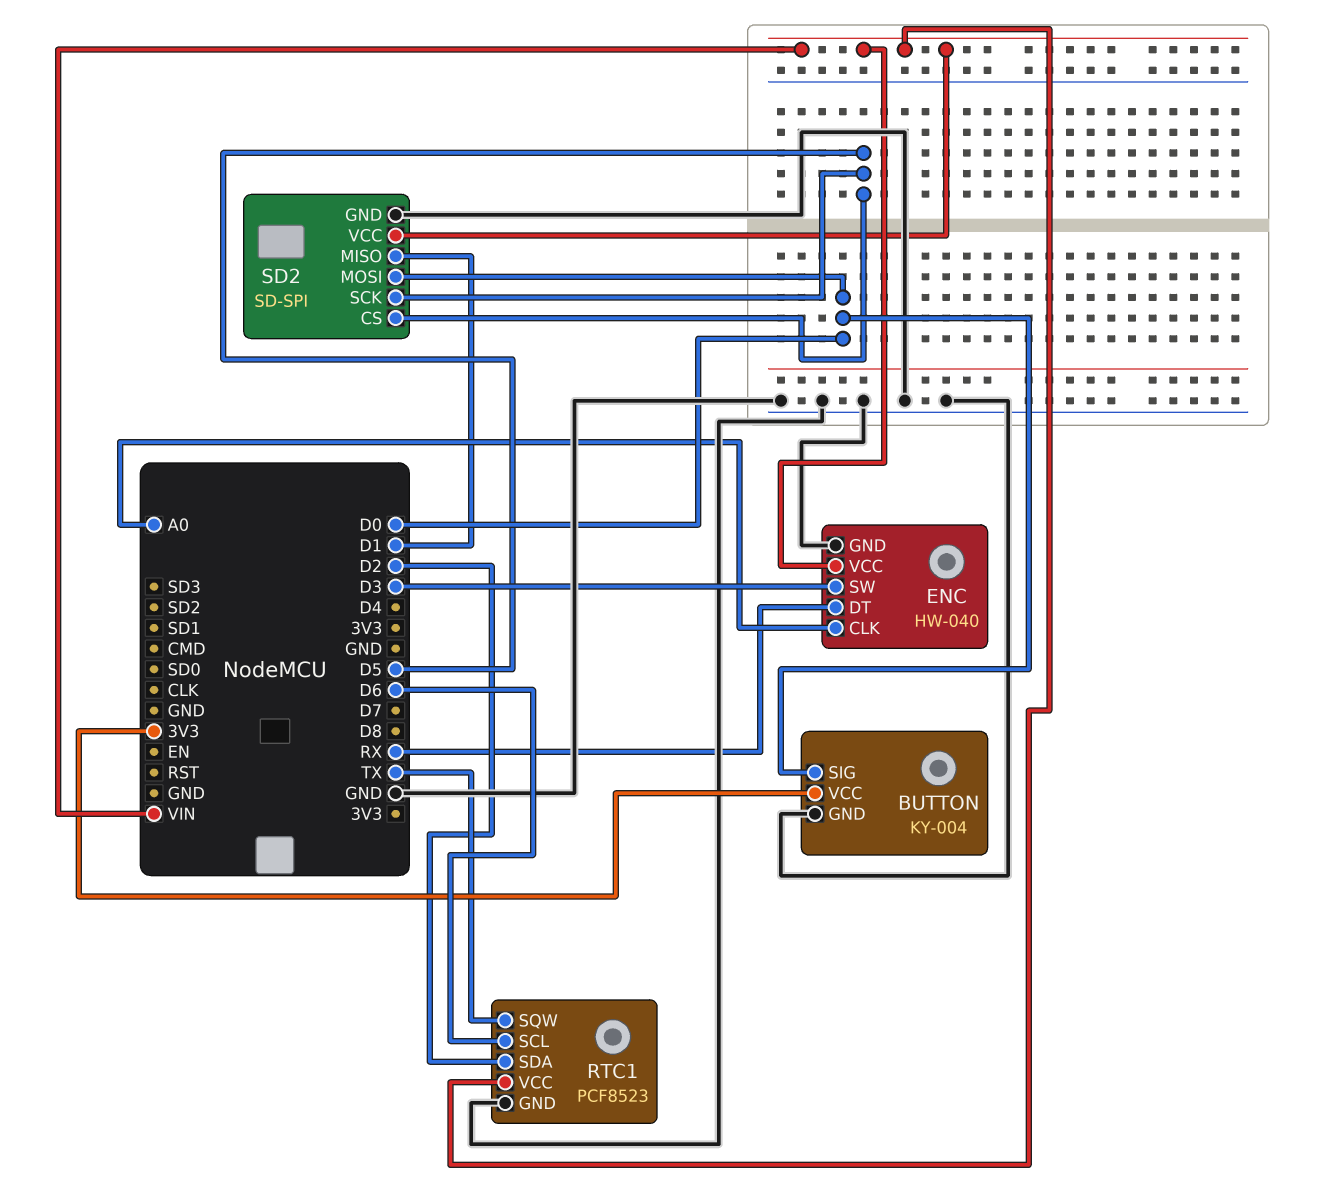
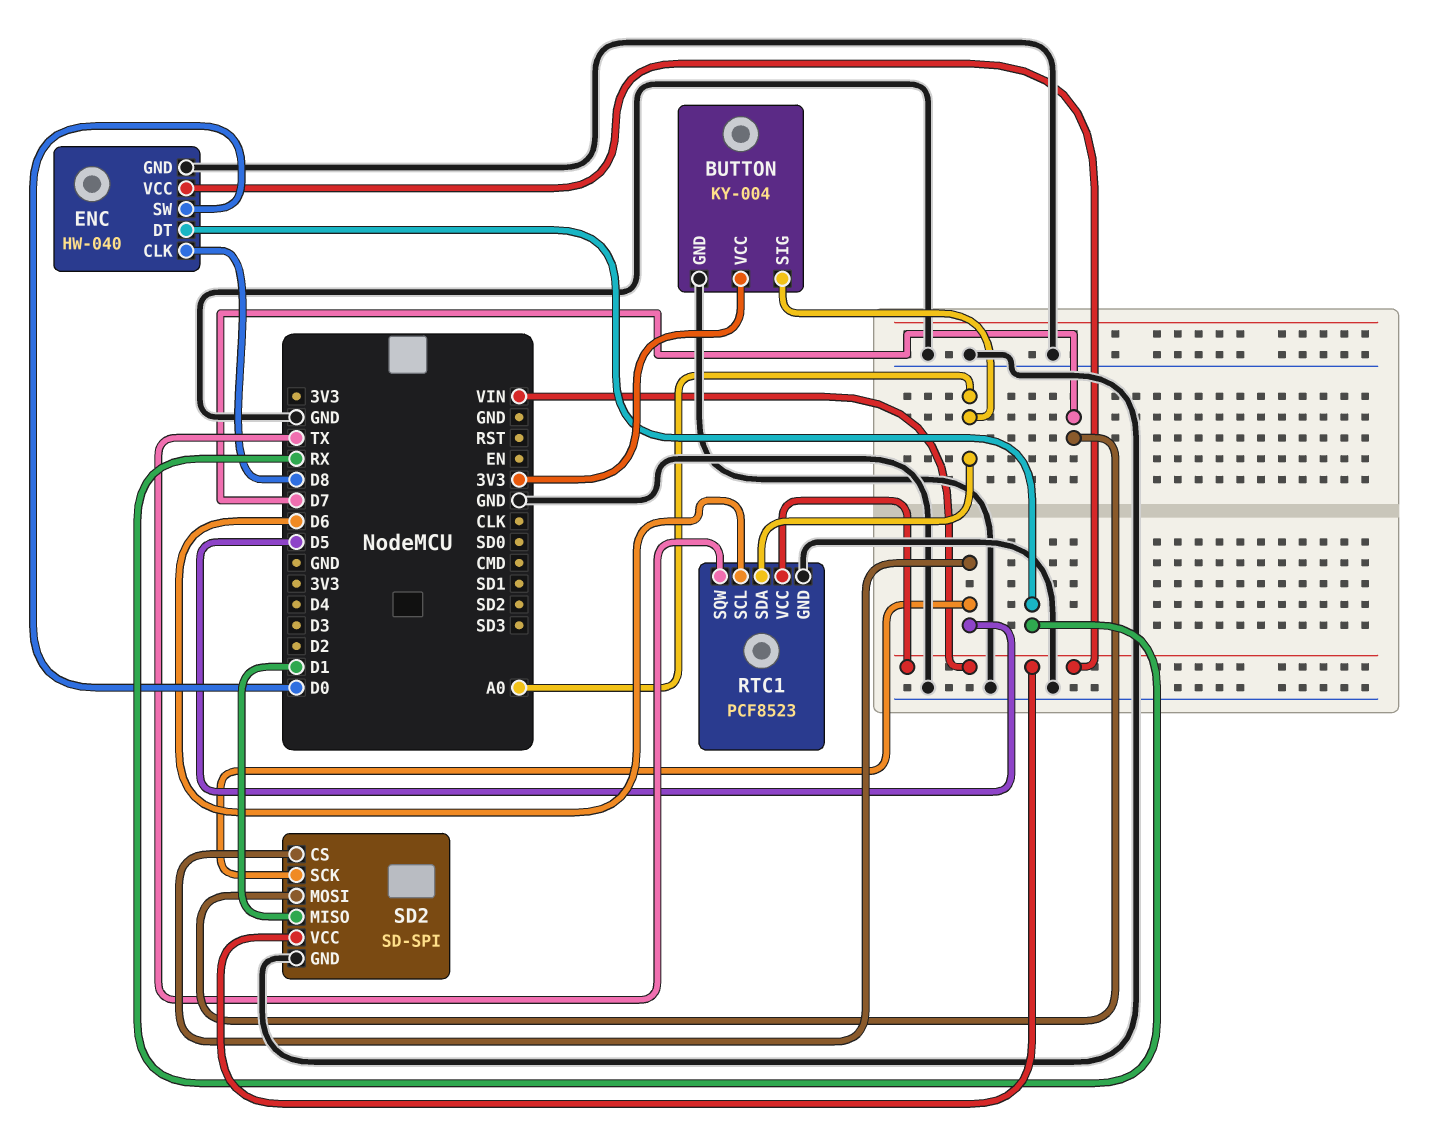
BUTTON pin SIG: D0 -> A0
ENC pin CLK: A0 -> D8
ENC pin SW: D3 -> D0
RTC1 pin SDA: D2 -> A0
SD2 pin MOSI: D0 -> D7

